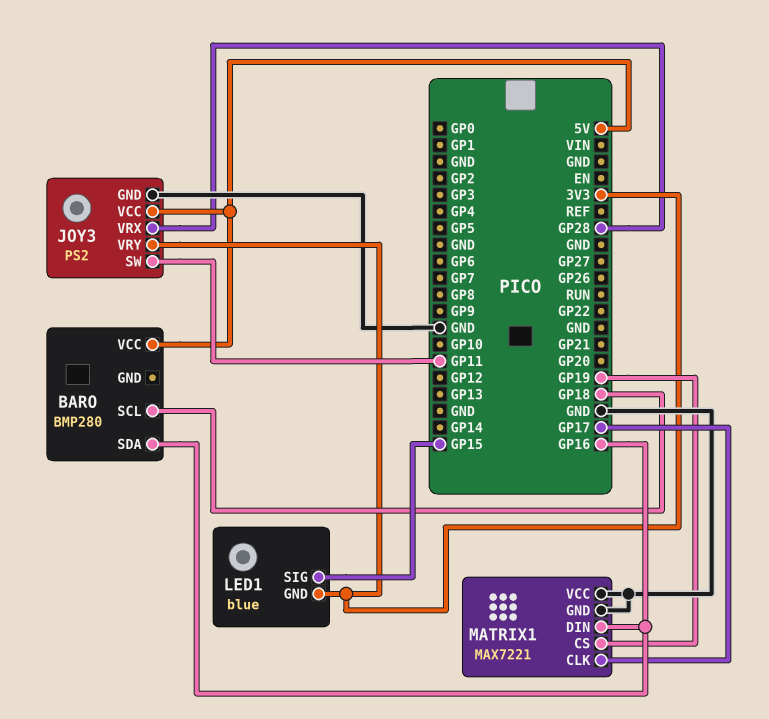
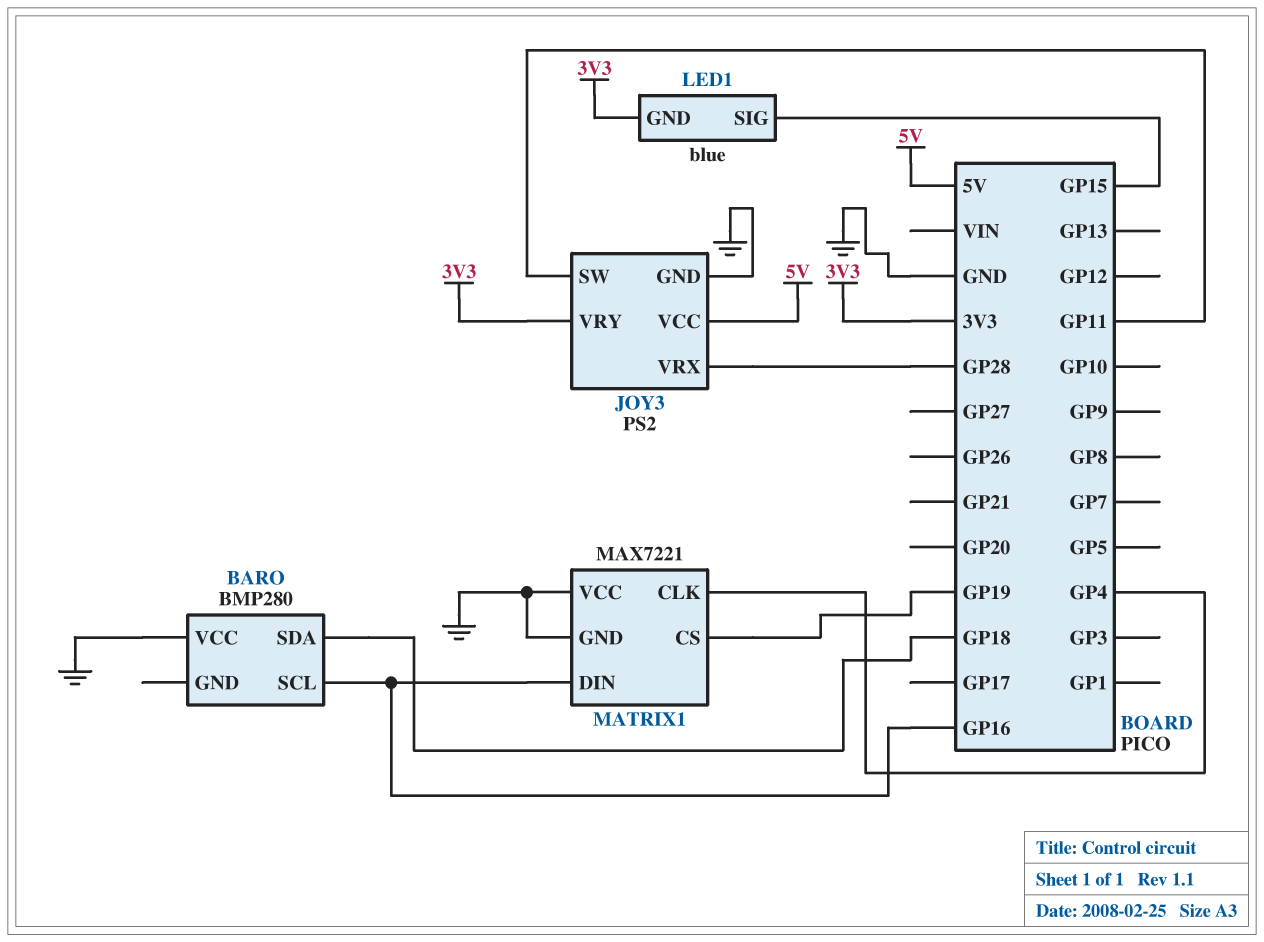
BARO pin SCL: GP18 -> GP16
BARO pin SDA: GP16 -> GP18
BARO pin VCC: 5V -> GND
MATRIX1 pin CLK: GP17 -> GP4

